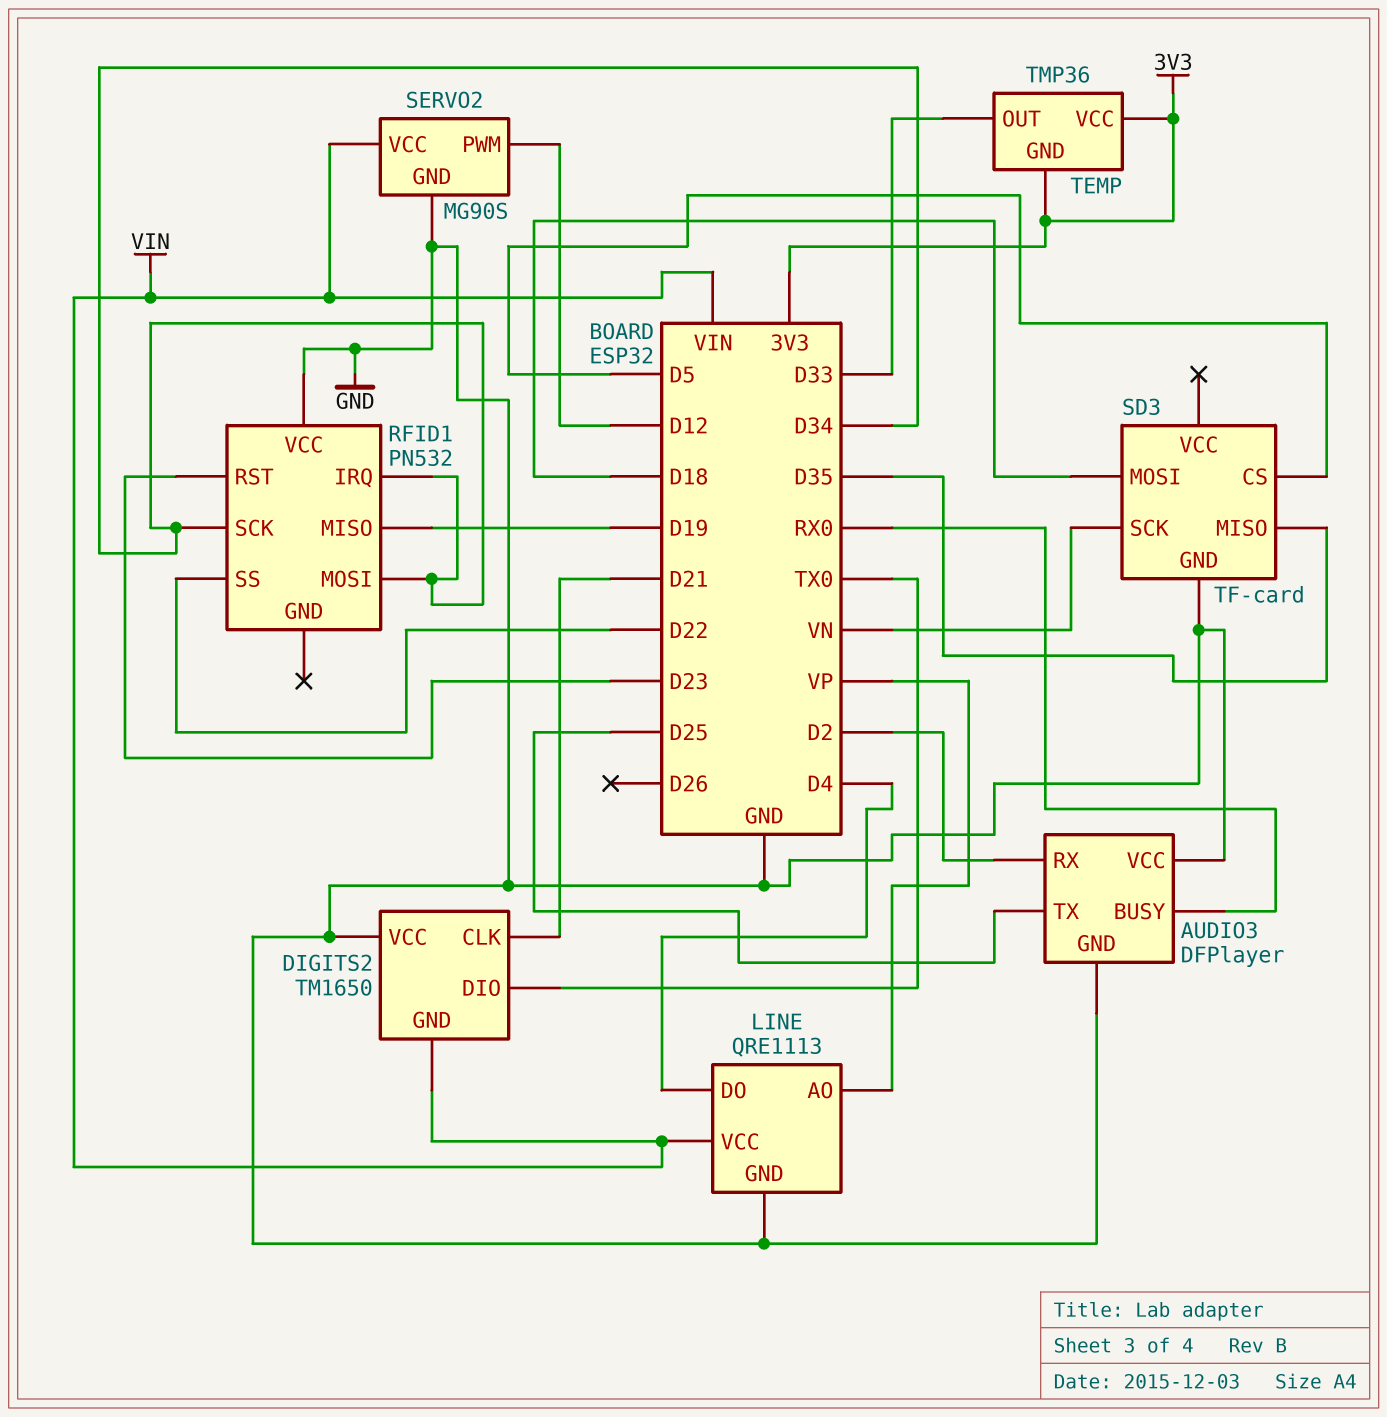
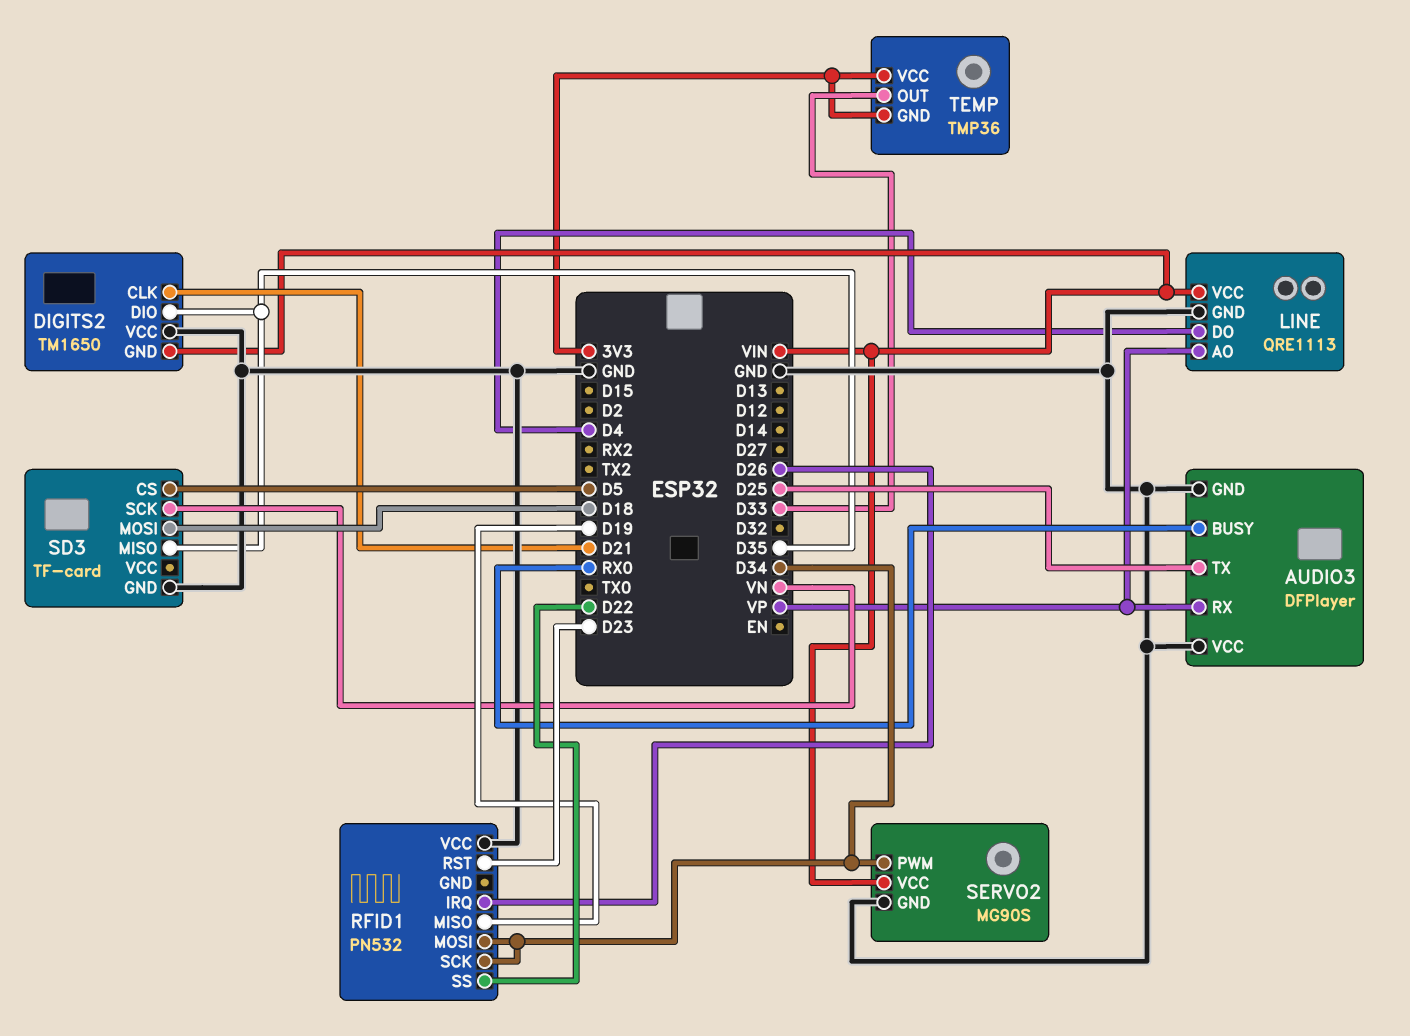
AUDIO3 pin RX: D2 -> VP
DIGITS2 pin DIO: TX0 -> D35
RFID1 pin IRQ: D34 -> D26
SERVO2 pin PWM: D12 -> D34

